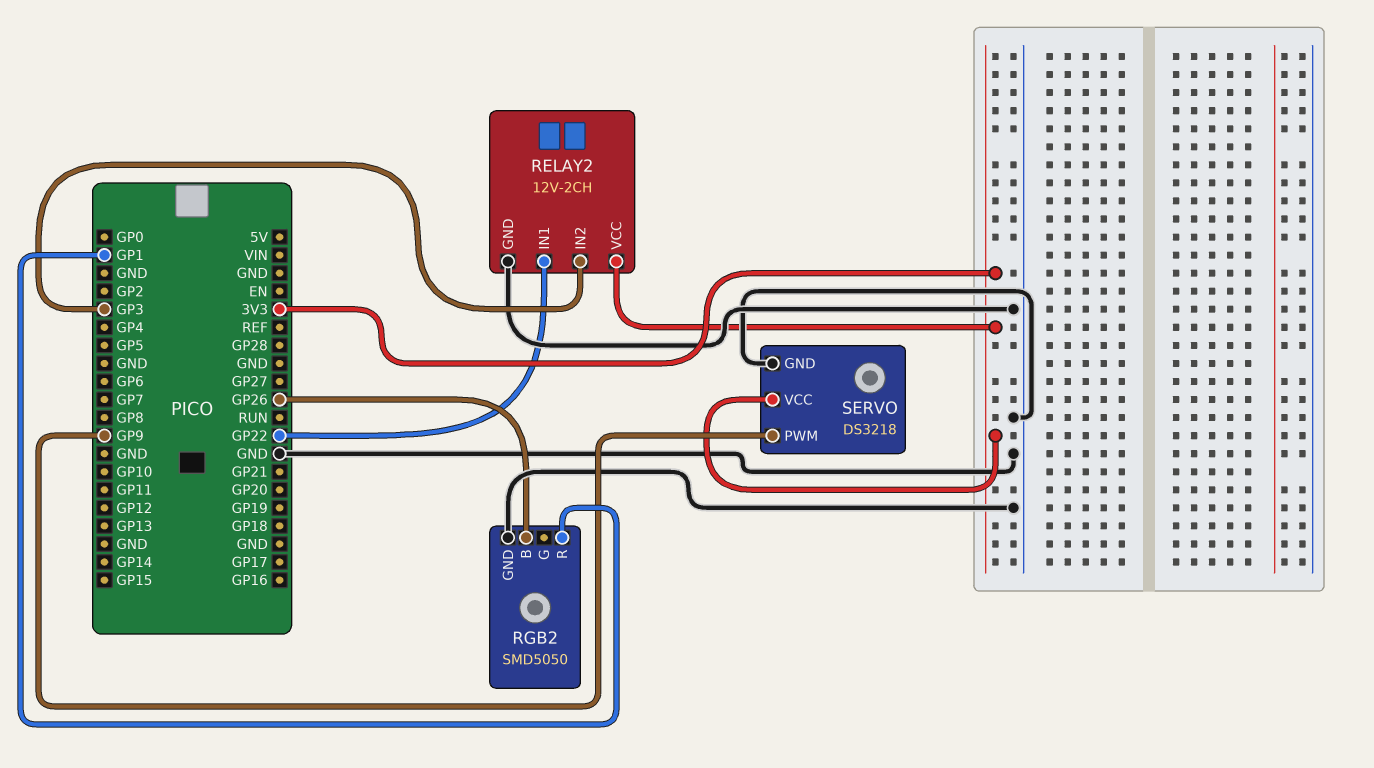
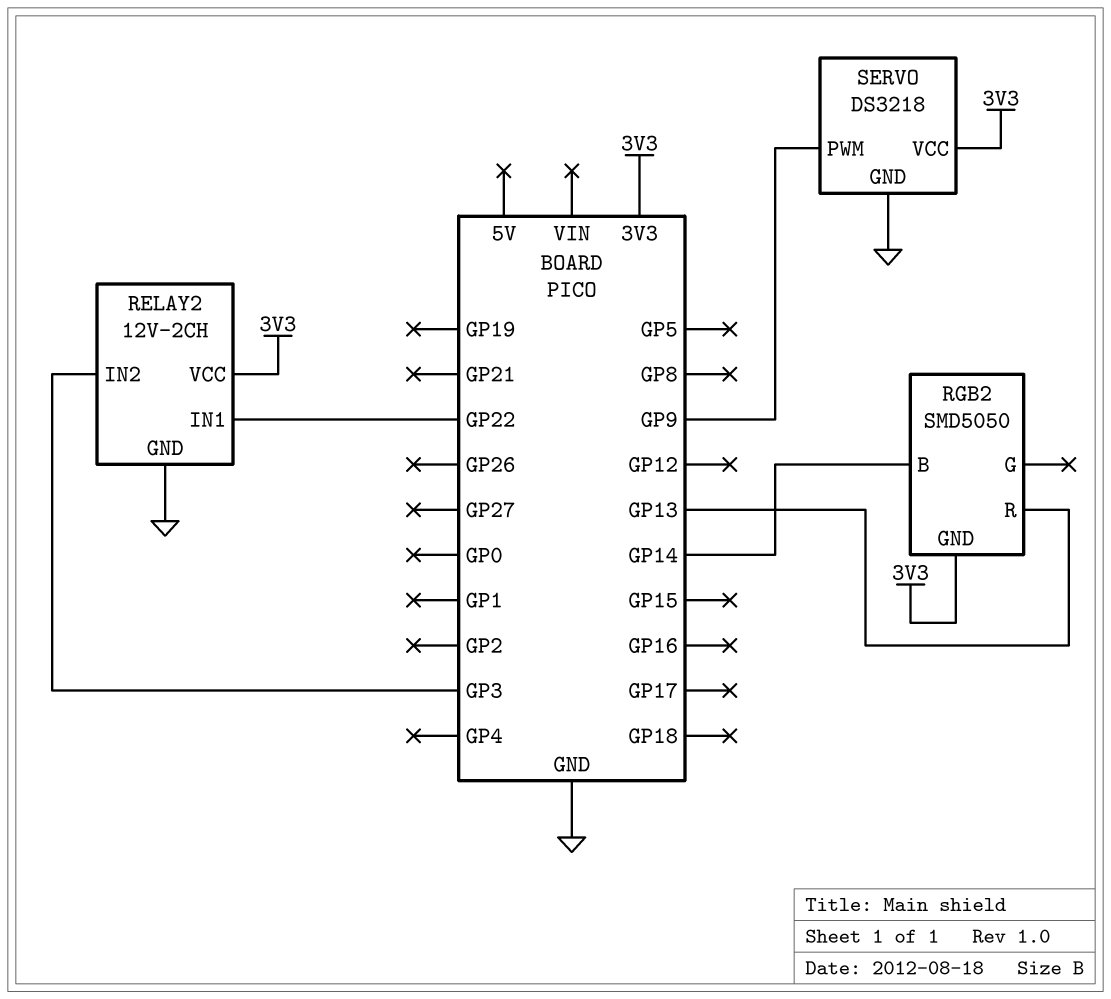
RGB2 pin B: GP26 -> GP14
RGB2 pin GND: GND -> 3V3
RGB2 pin R: GP1 -> GP13

